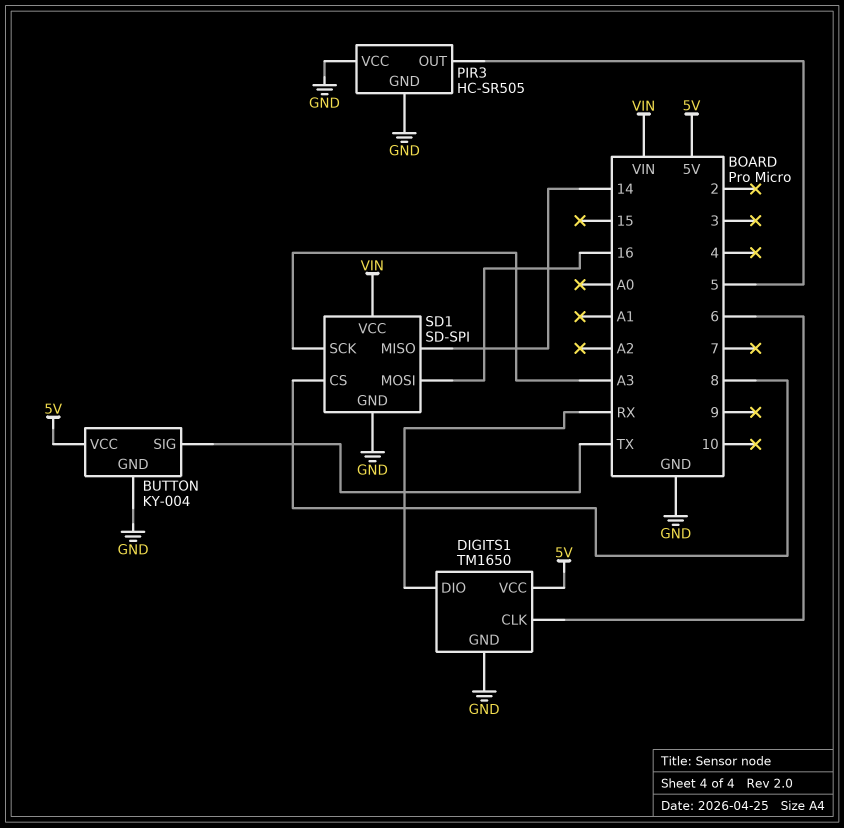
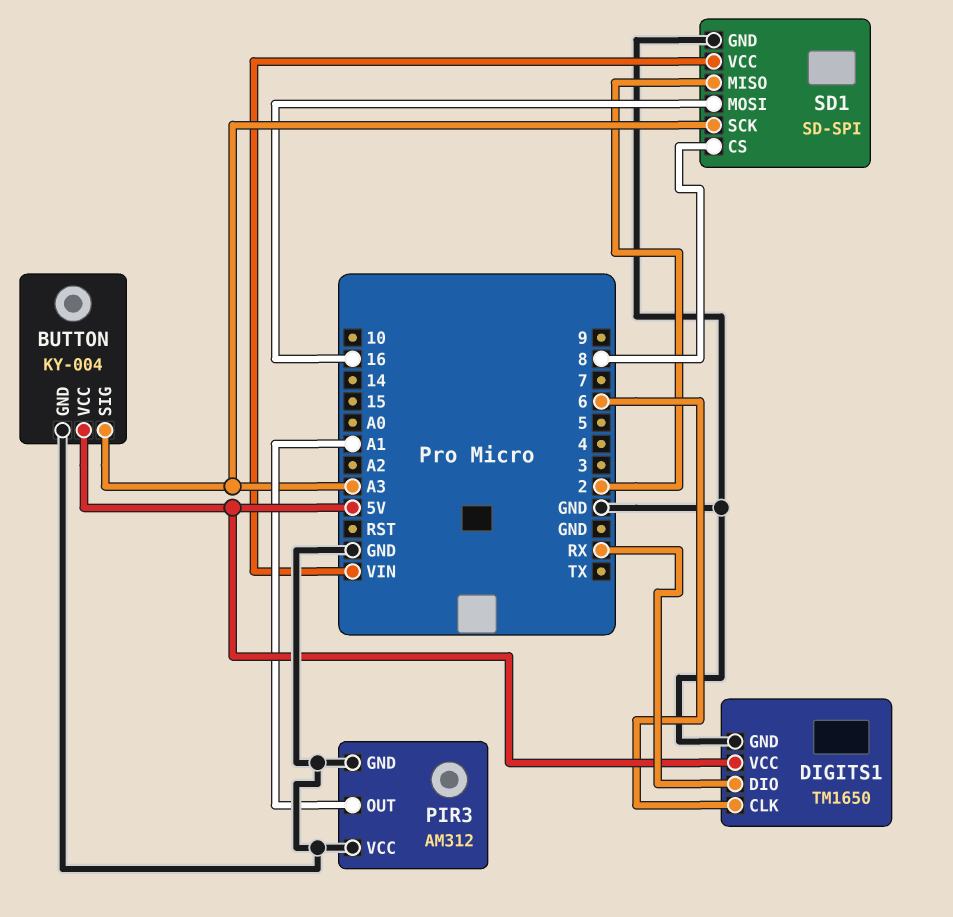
BUTTON pin SIG: TX -> A3
PIR3: HC-SR505 -> AM312
PIR3 pin OUT: 5 -> A1
SD1 pin MISO: 14 -> 2

